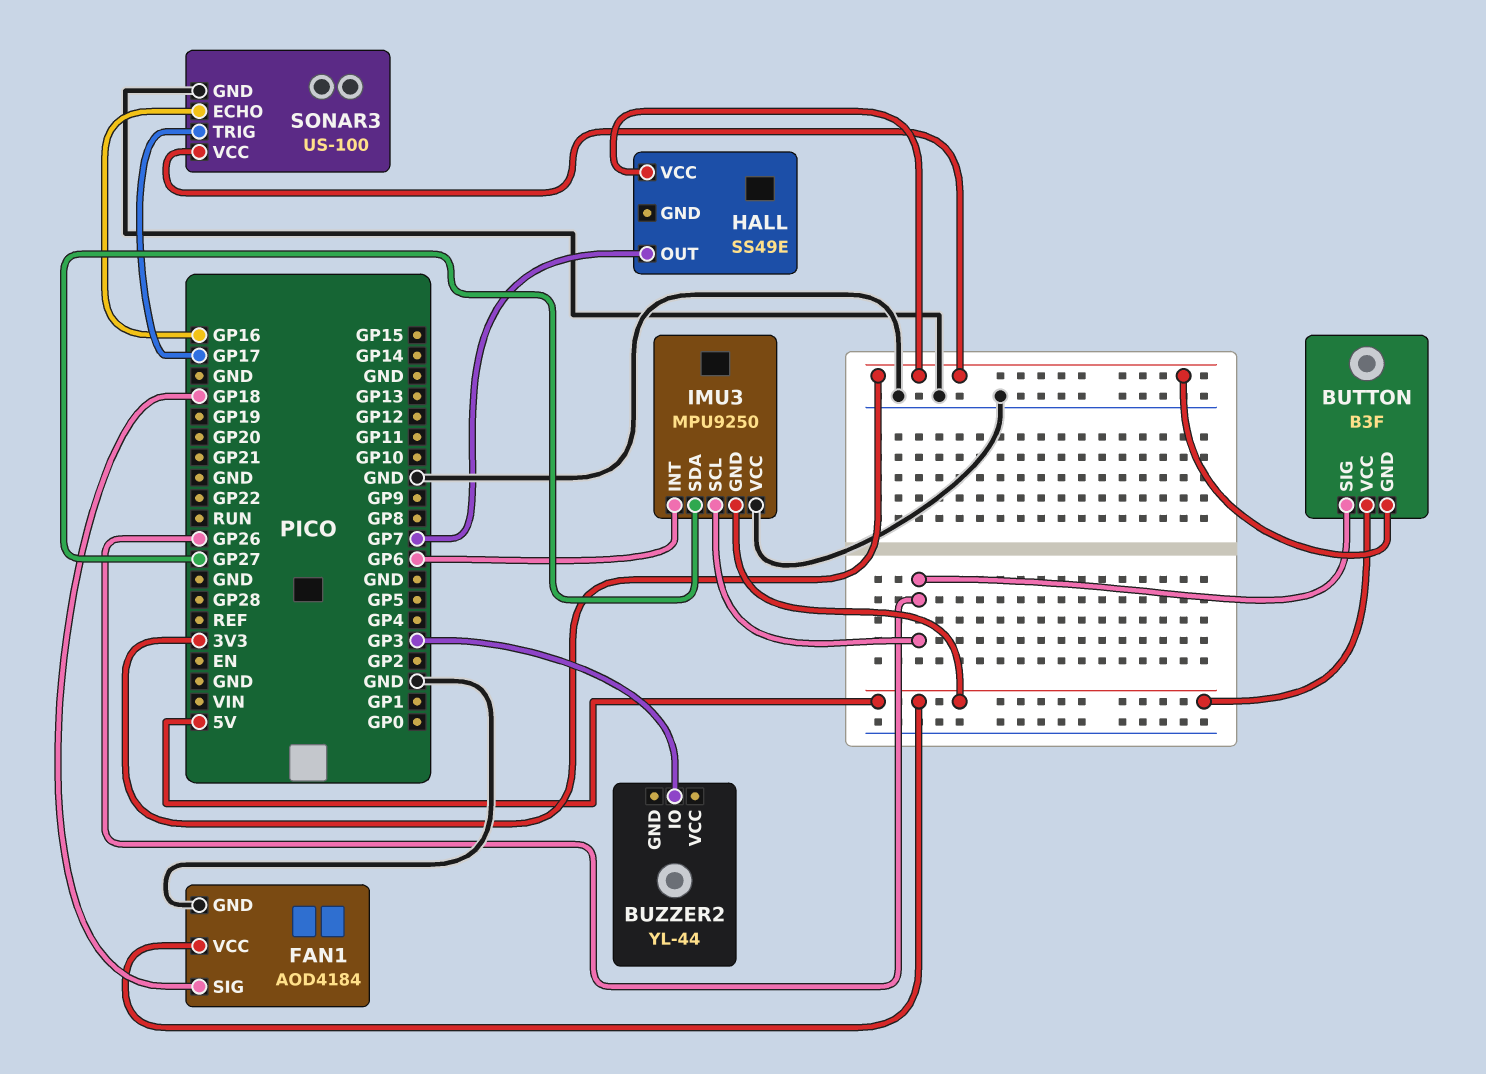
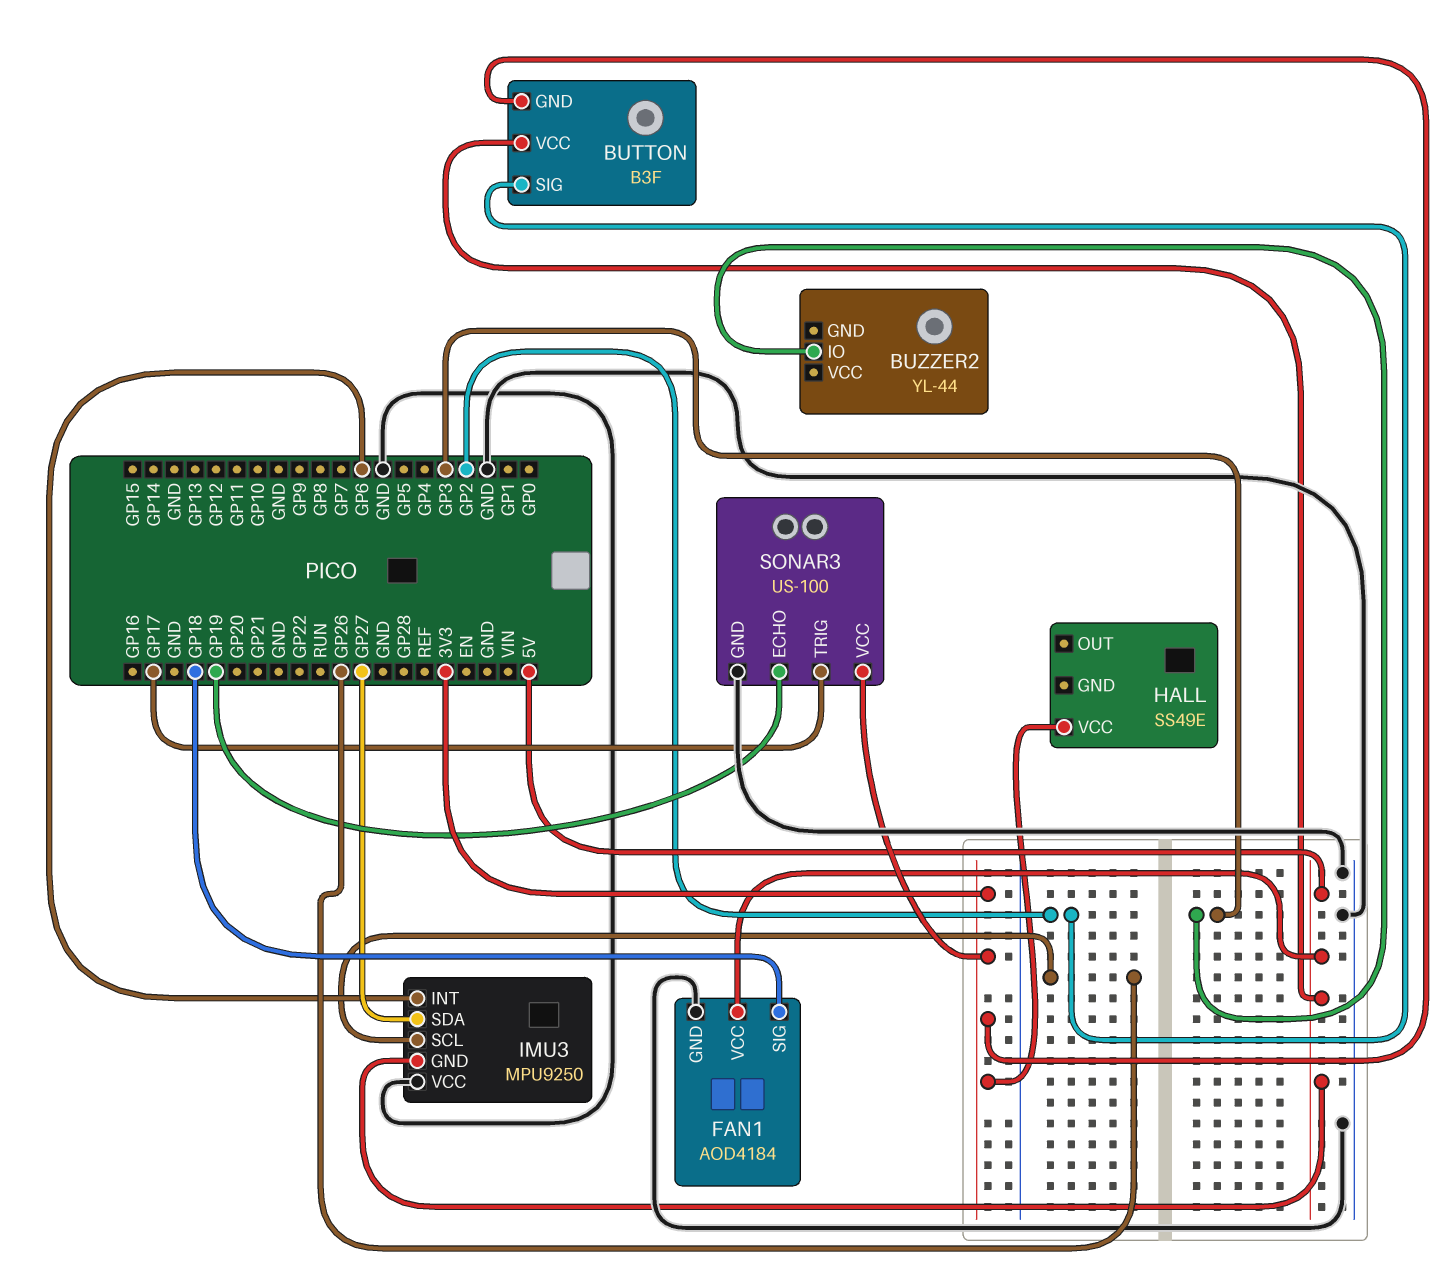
BUTTON pin SIG: GP26 -> GP2
HALL pin OUT: GP7 -> none
SONAR3 pin ECHO: GP16 -> GP19

